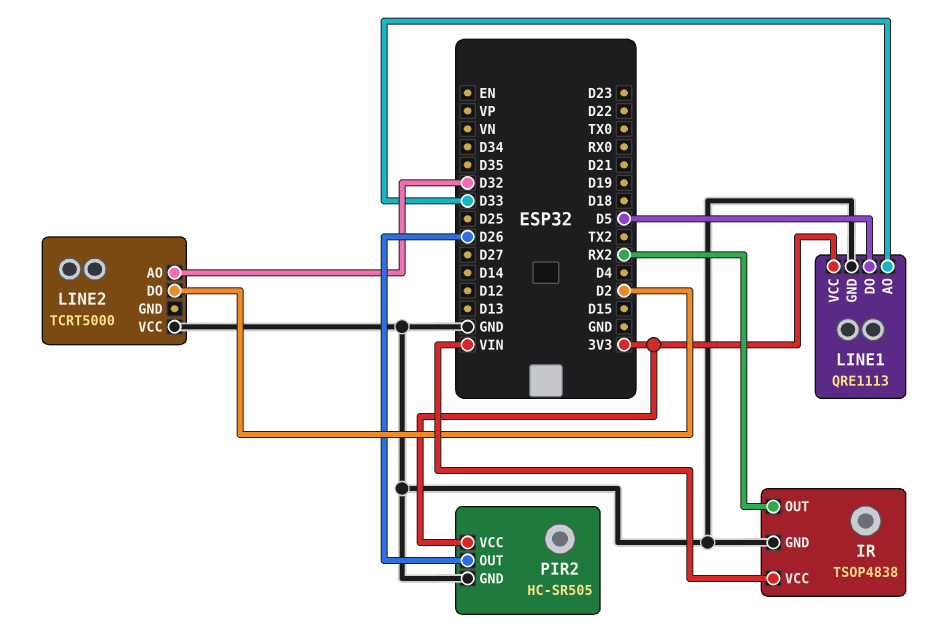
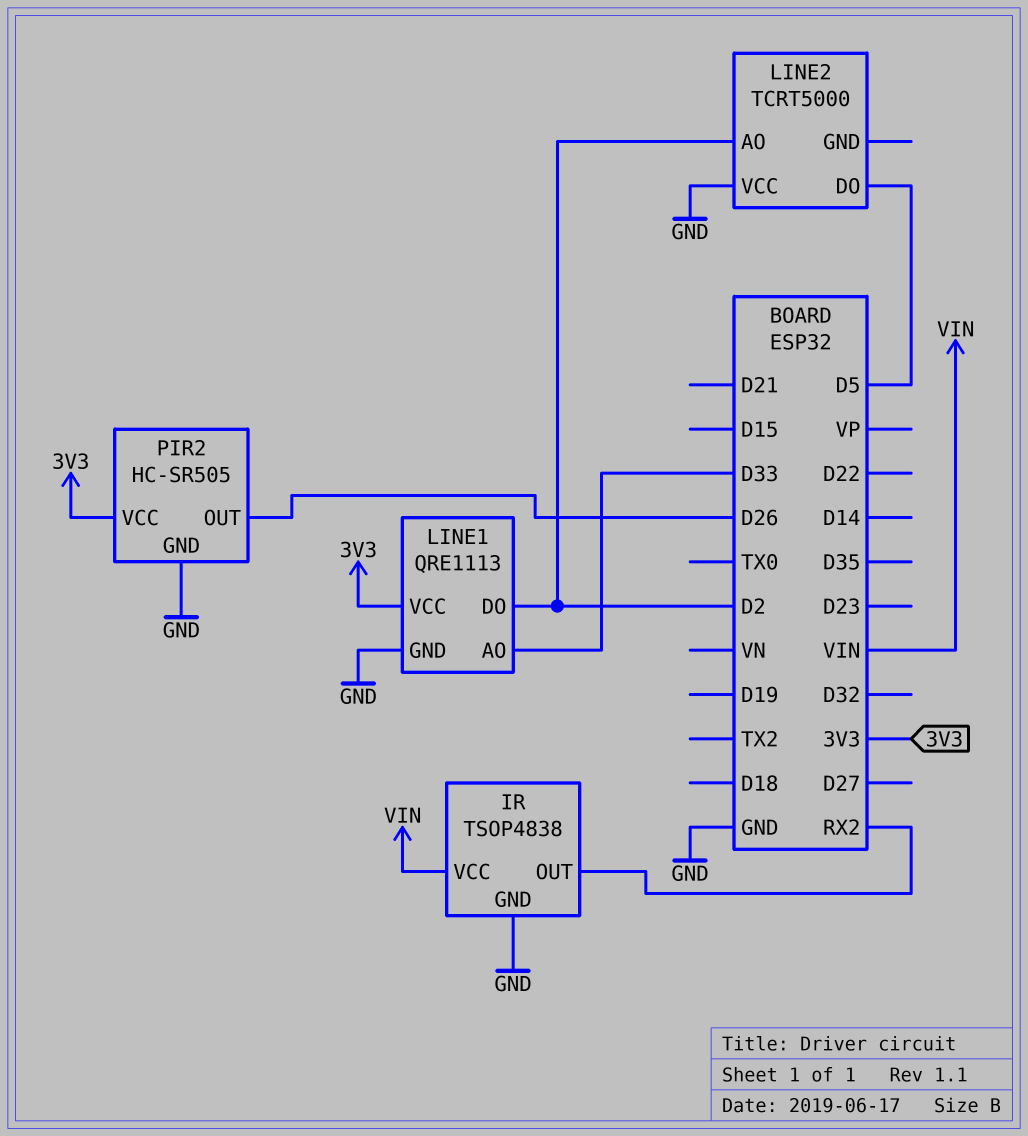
LINE1 pin DO: D5 -> D2
LINE2 pin AO: D32 -> D2
LINE2 pin DO: D2 -> D5

